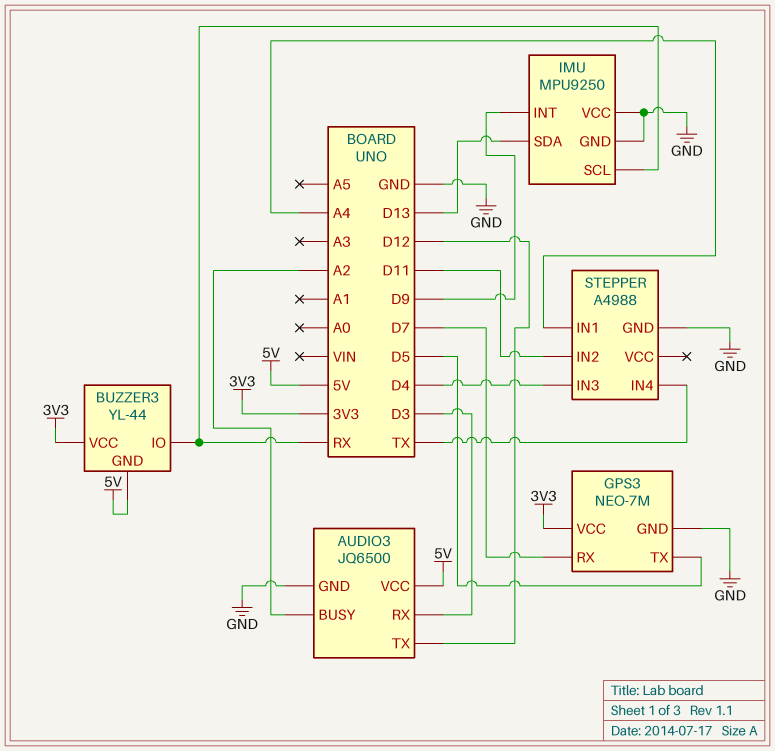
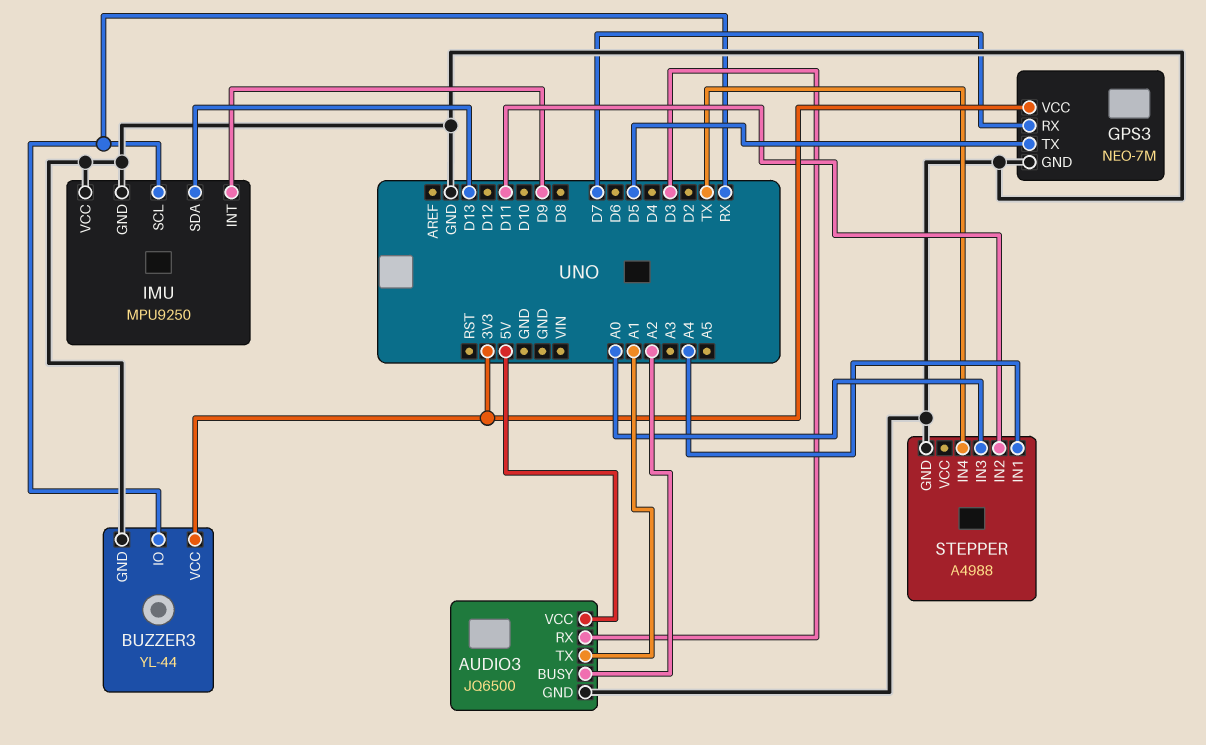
AUDIO3 pin TX: D12 -> A1
BUZZER3 pin GND: 5V -> GND
STEPPER pin IN3: D4 -> A0

